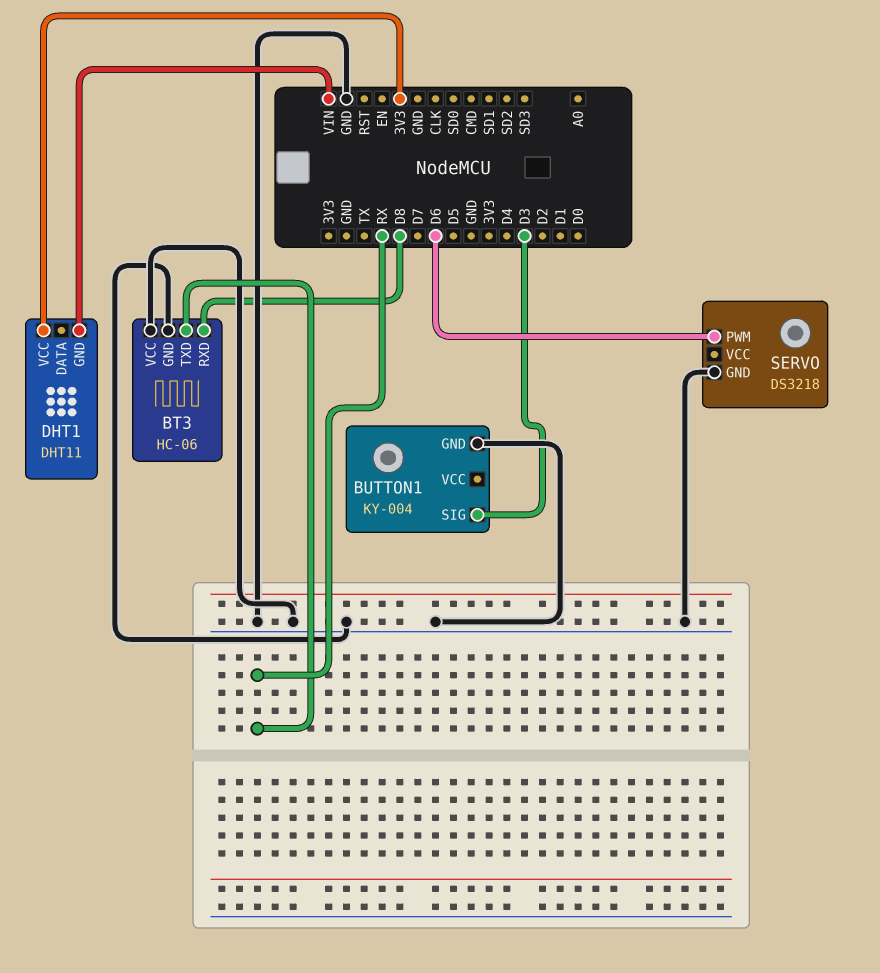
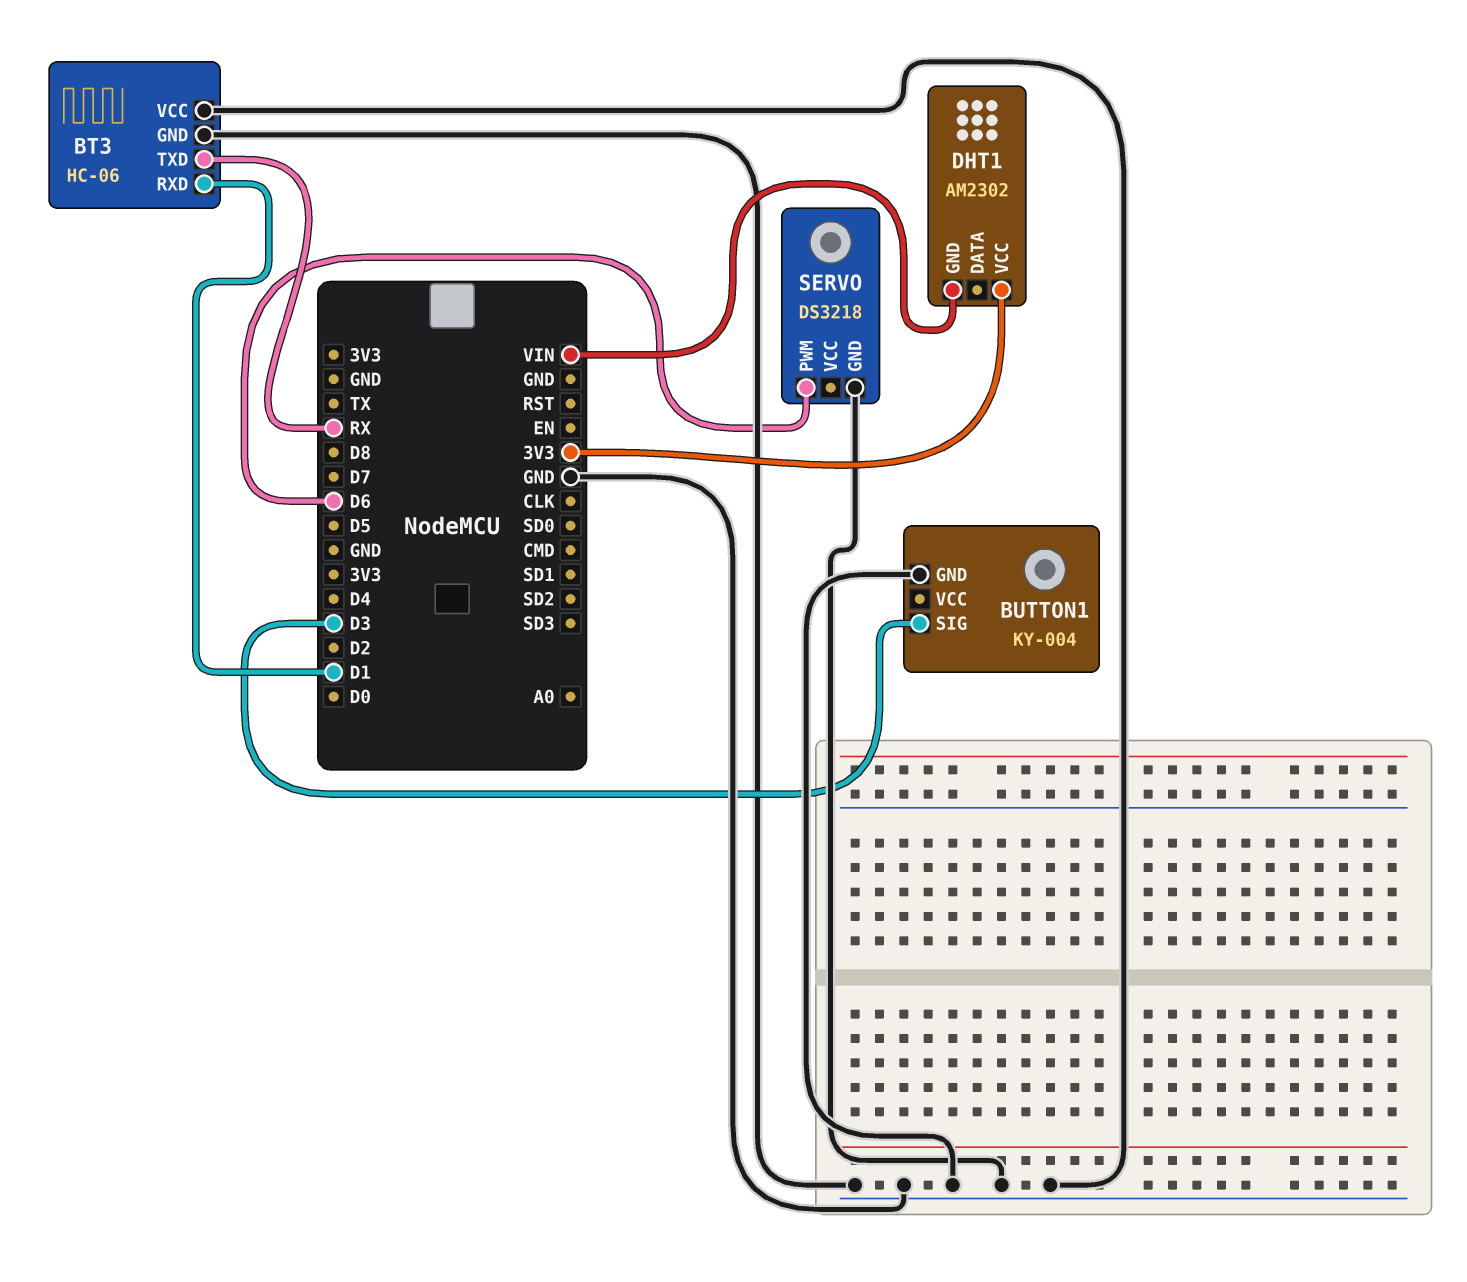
BT3 pin RXD: D8 -> D1
DHT1: DHT11 -> AM2302

